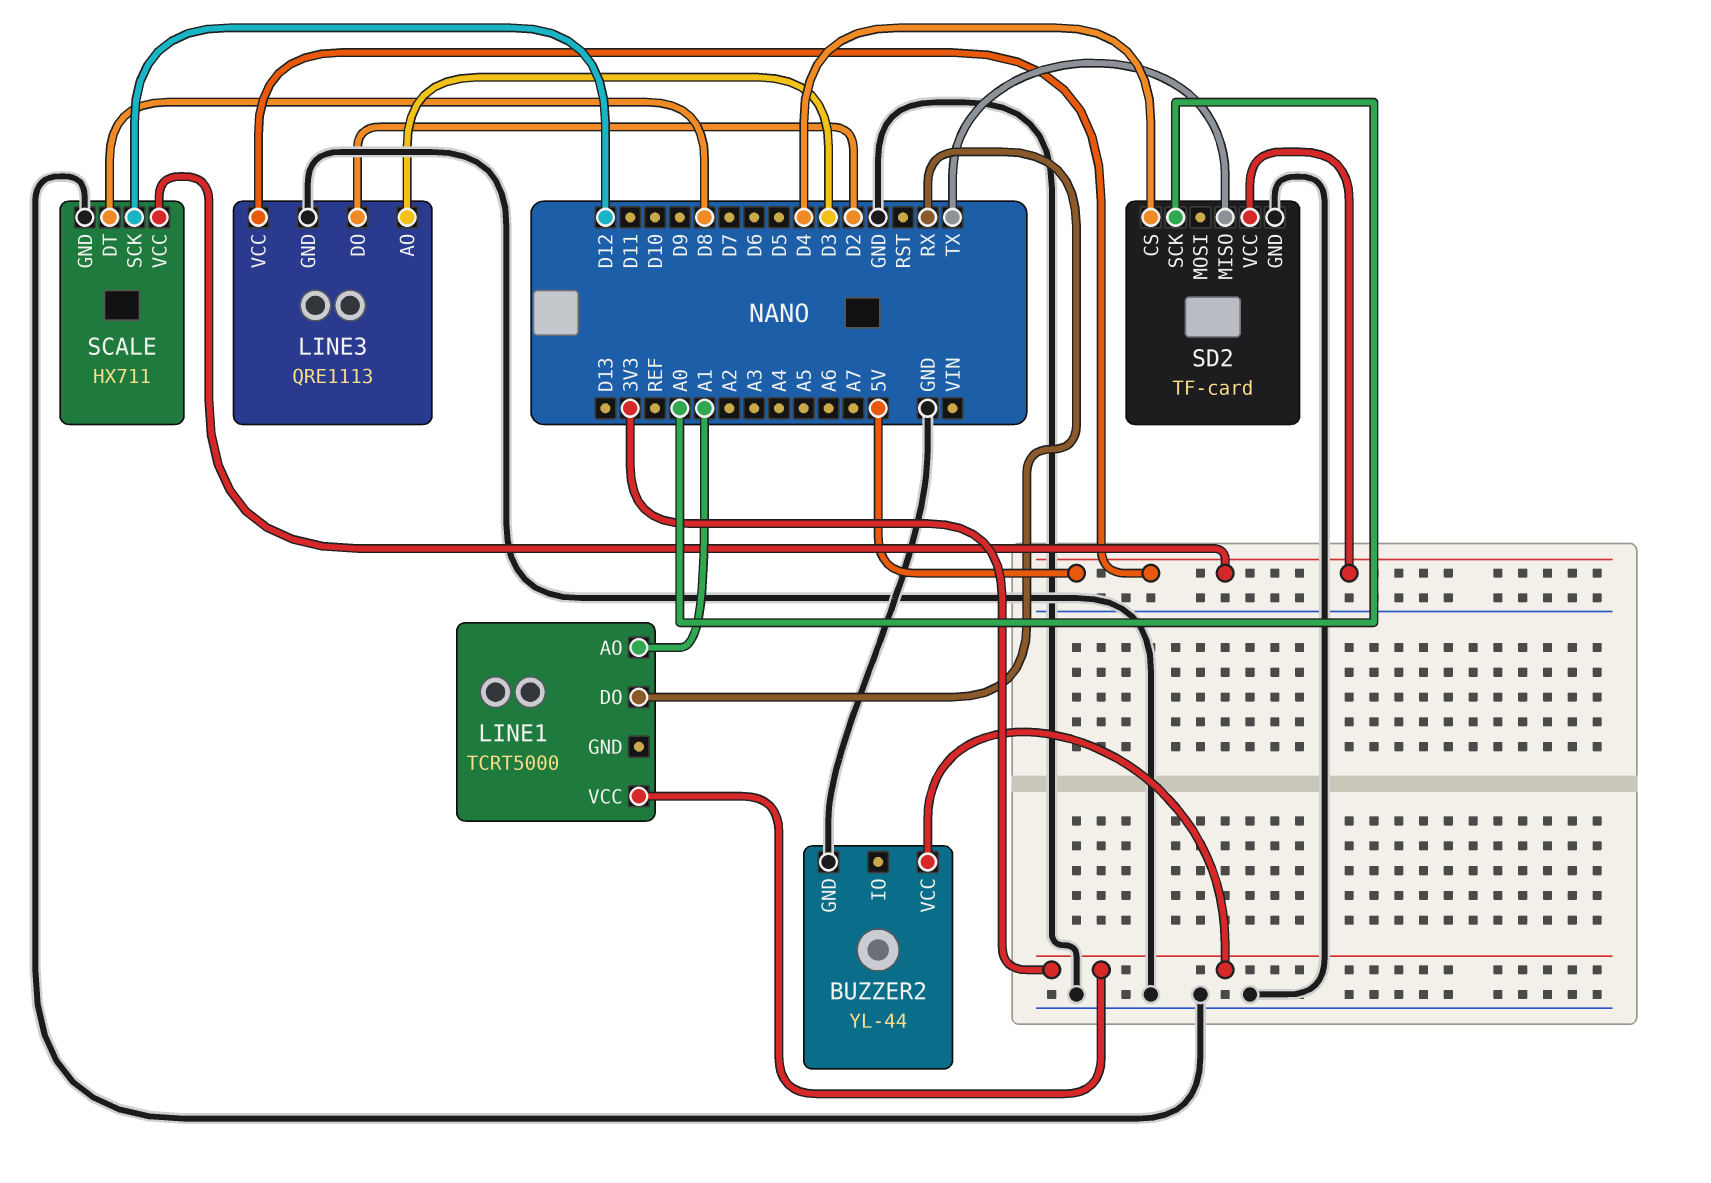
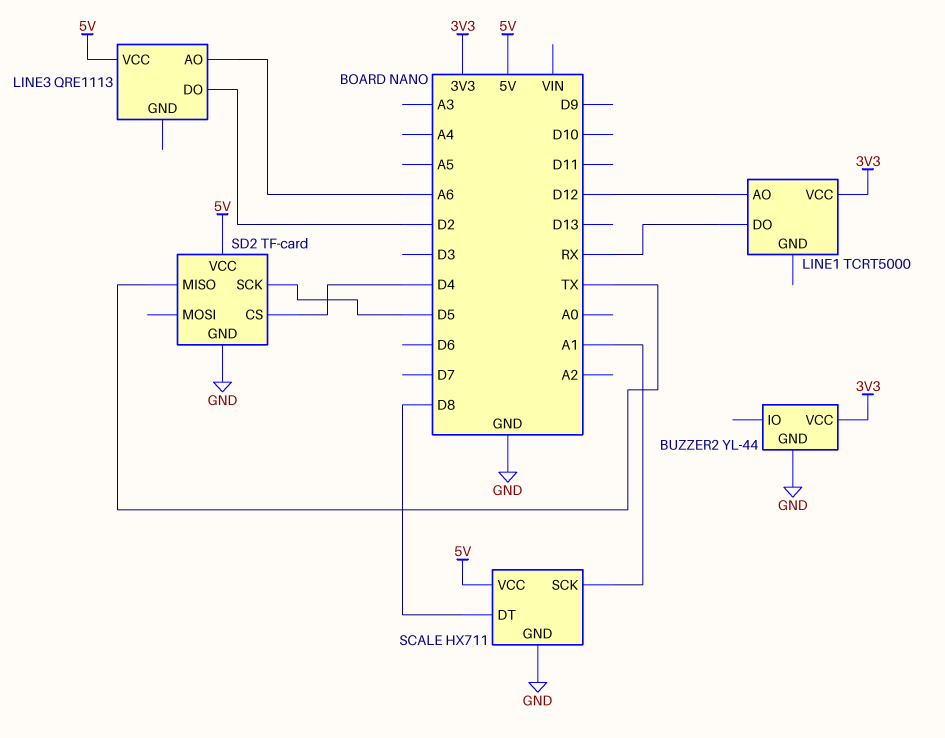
LINE1 pin AO: A1 -> D12
LINE3 pin AO: D3 -> A6
LINE3 pin GND: GND -> none
SCALE pin SCK: D12 -> A1
SD2 pin SCK: A0 -> D5

